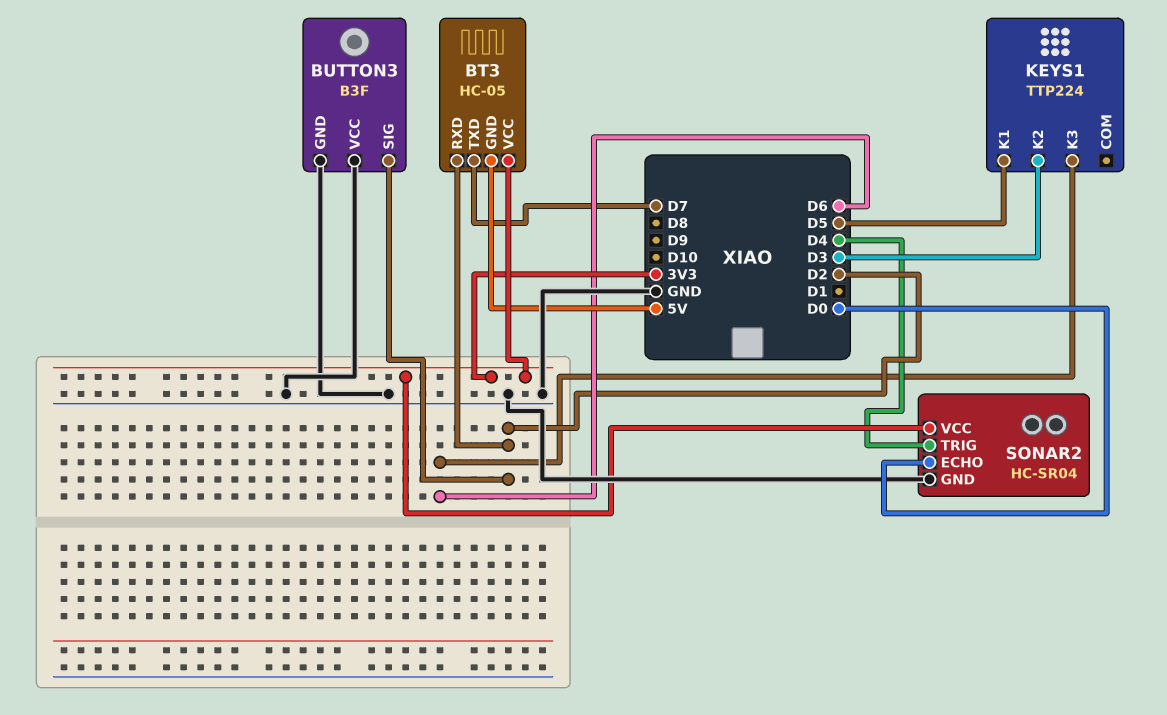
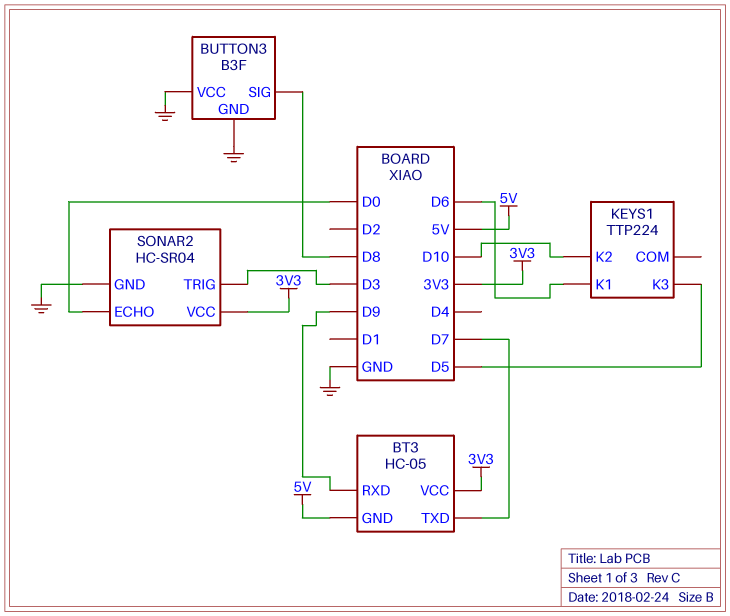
BT3 pin RXD: D2 -> D9
BUTTON3 pin SIG: D2 -> D8
KEYS1 pin K1: D5 -> D6
KEYS1 pin K2: D3 -> D10
KEYS1 pin K3: D6 -> D5
SONAR2 pin TRIG: D4 -> D3

